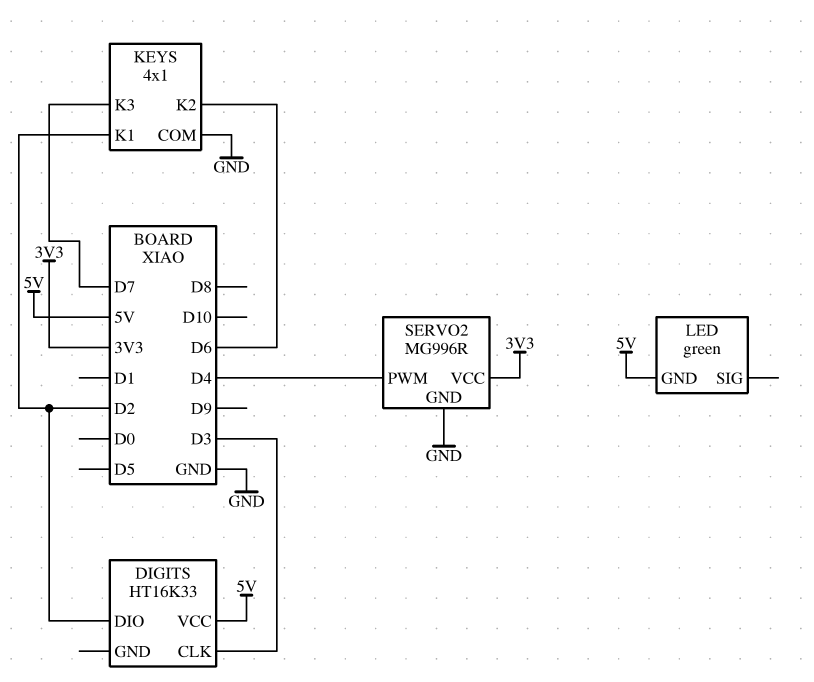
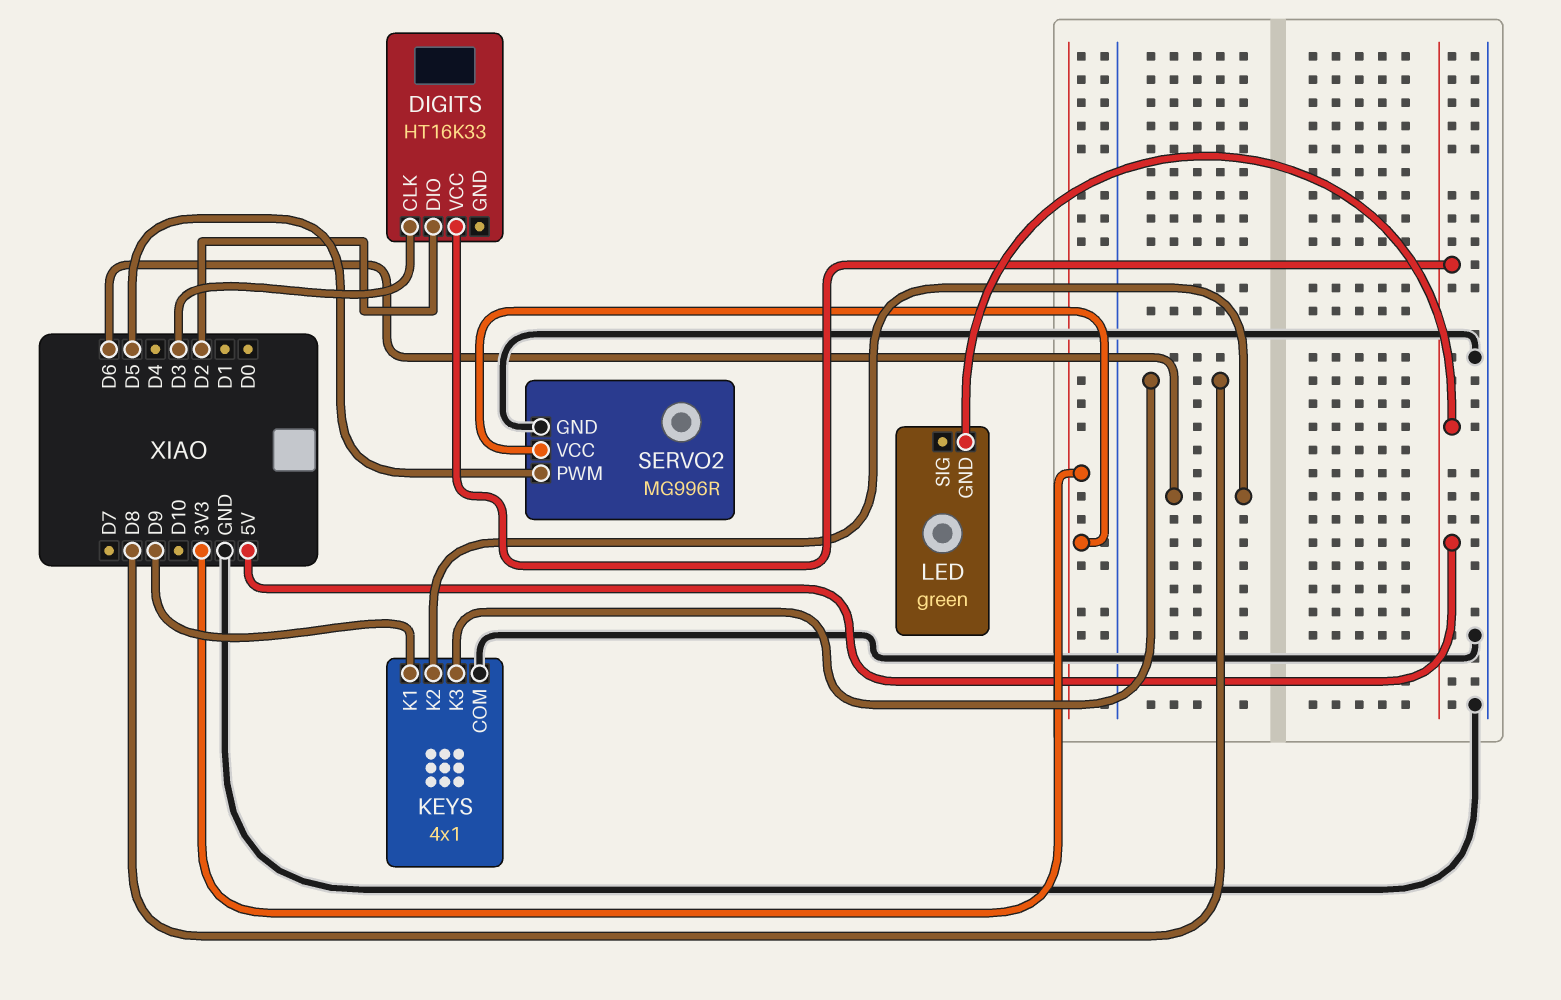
KEYS pin K1: D2 -> D9
KEYS pin K3: D7 -> D8
SERVO2 pin PWM: D4 -> D5

